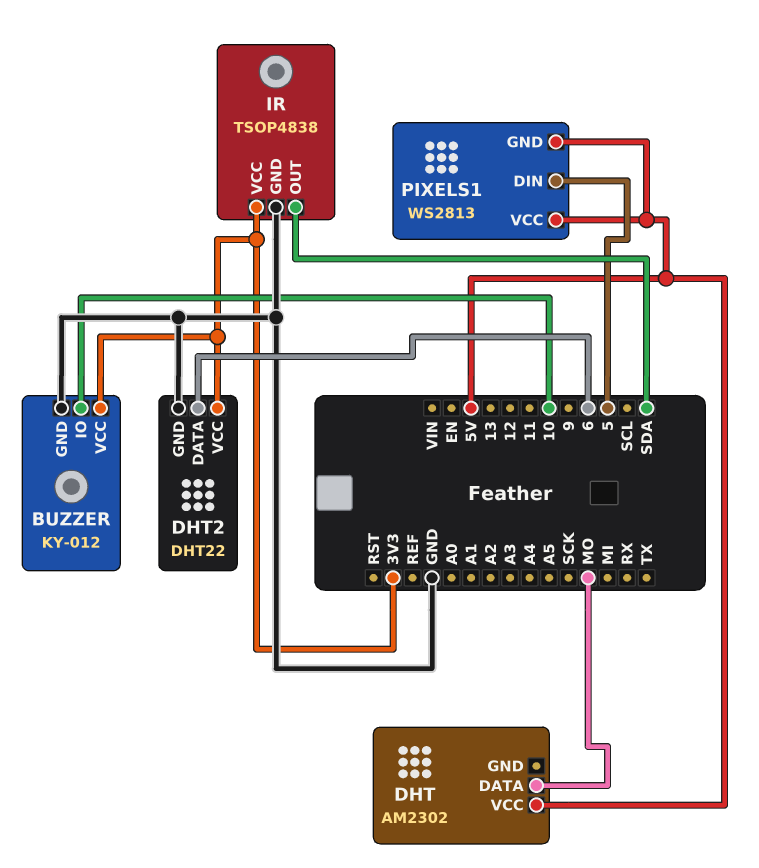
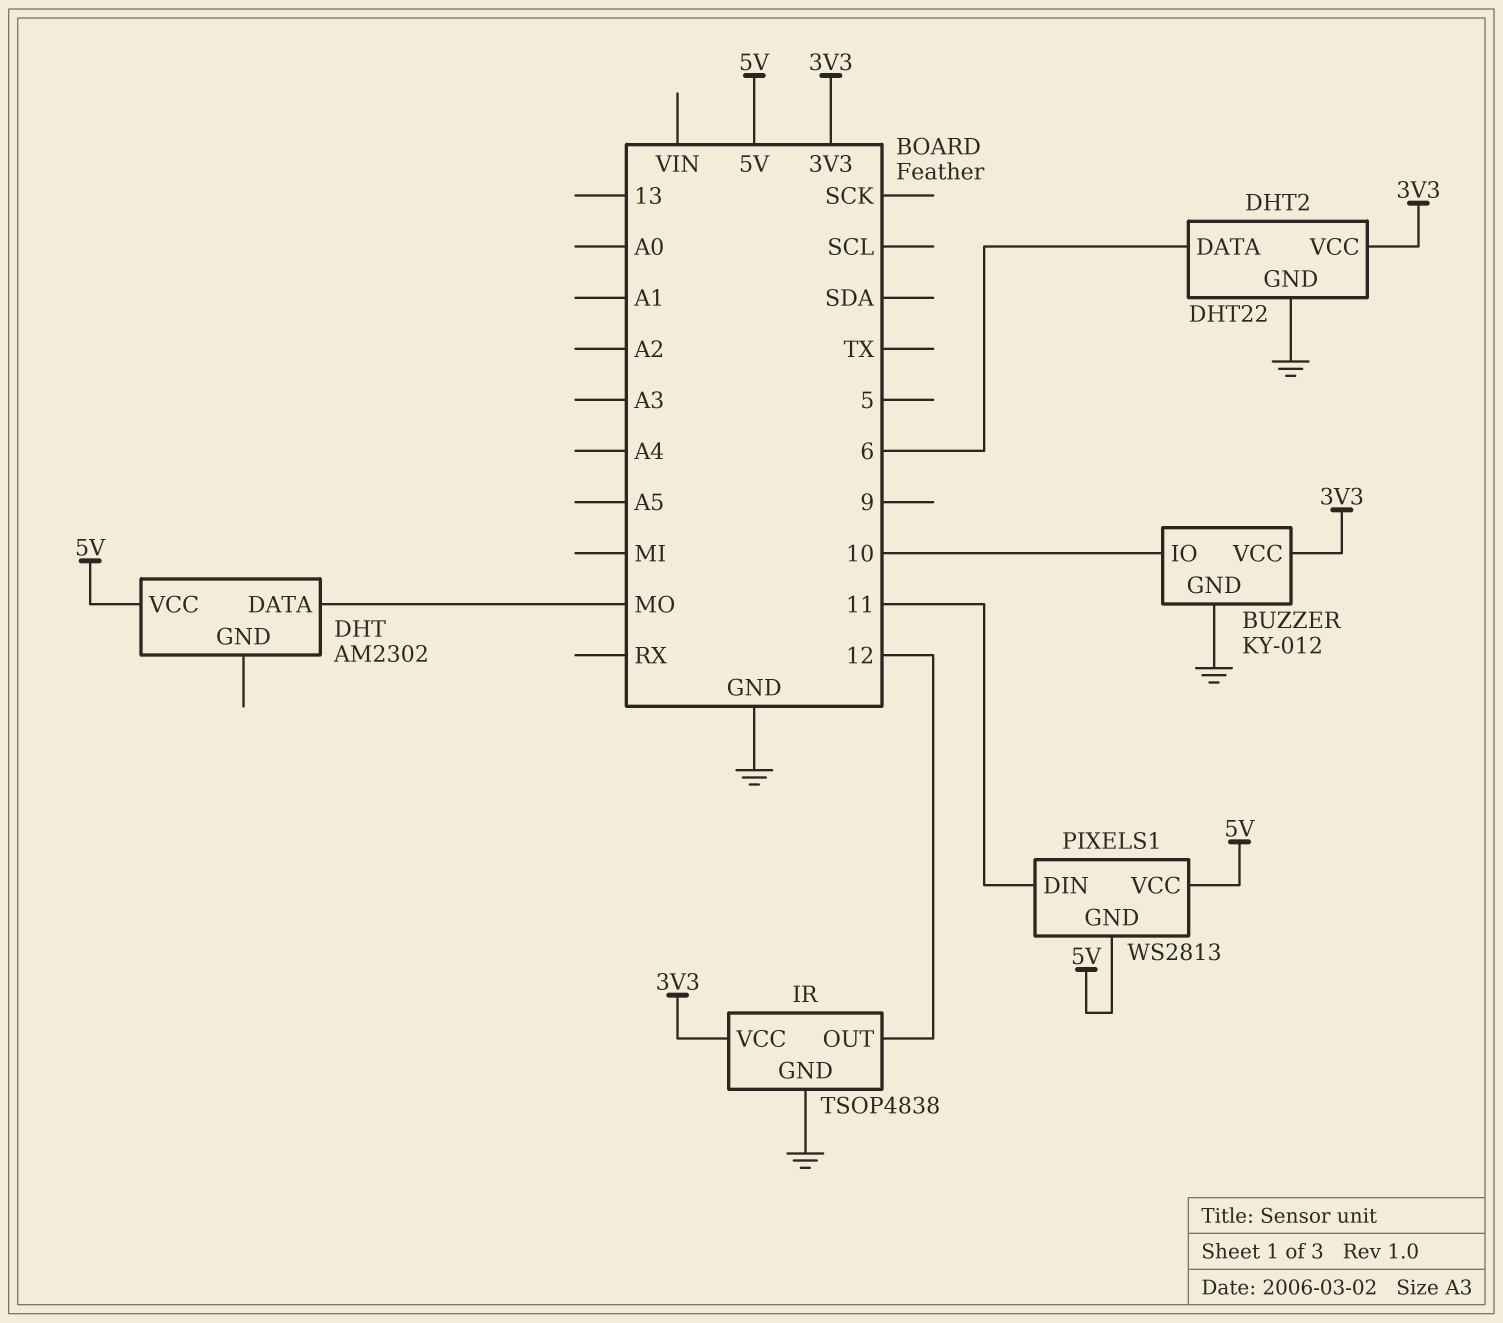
IR pin OUT: SDA -> 12
PIXELS1 pin DIN: 5 -> 11

